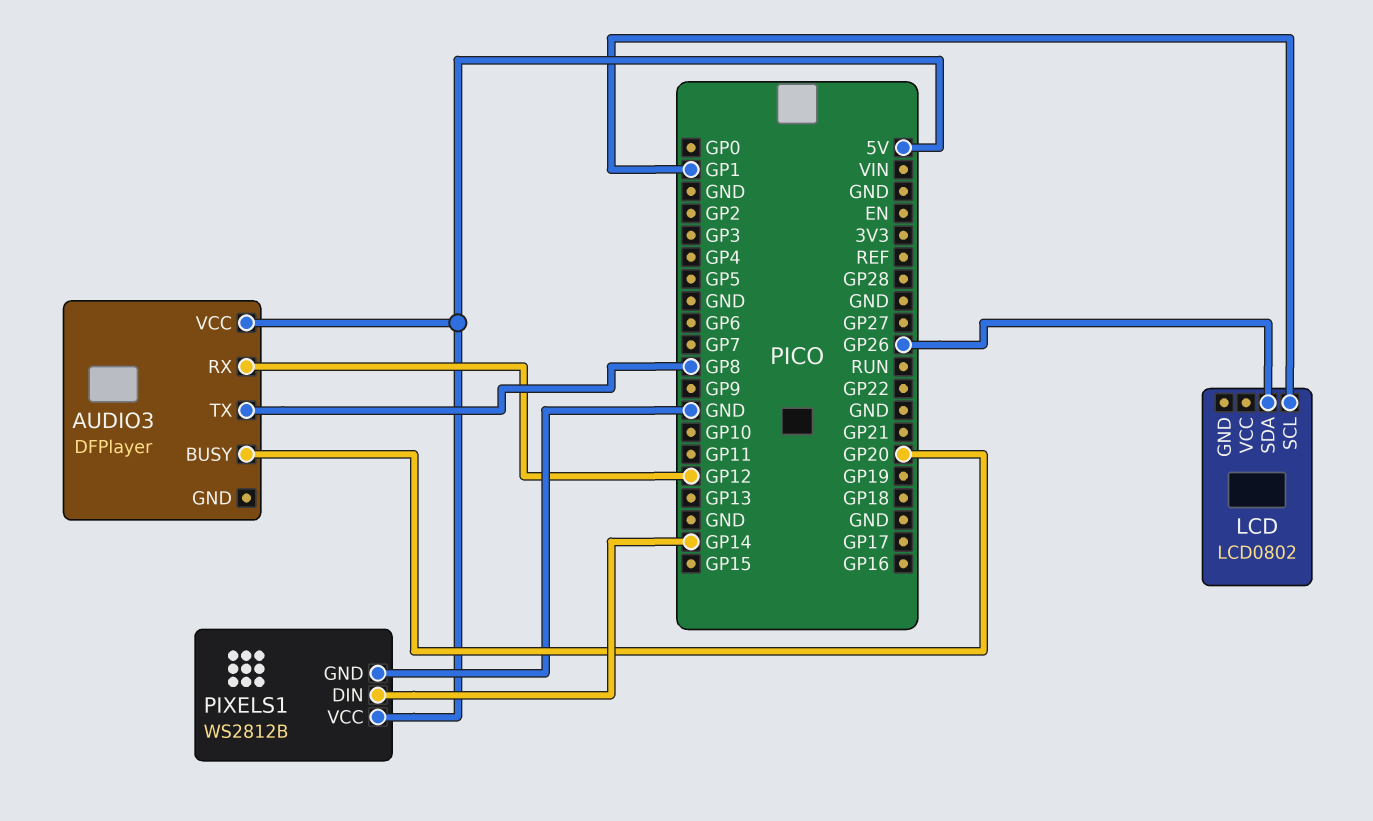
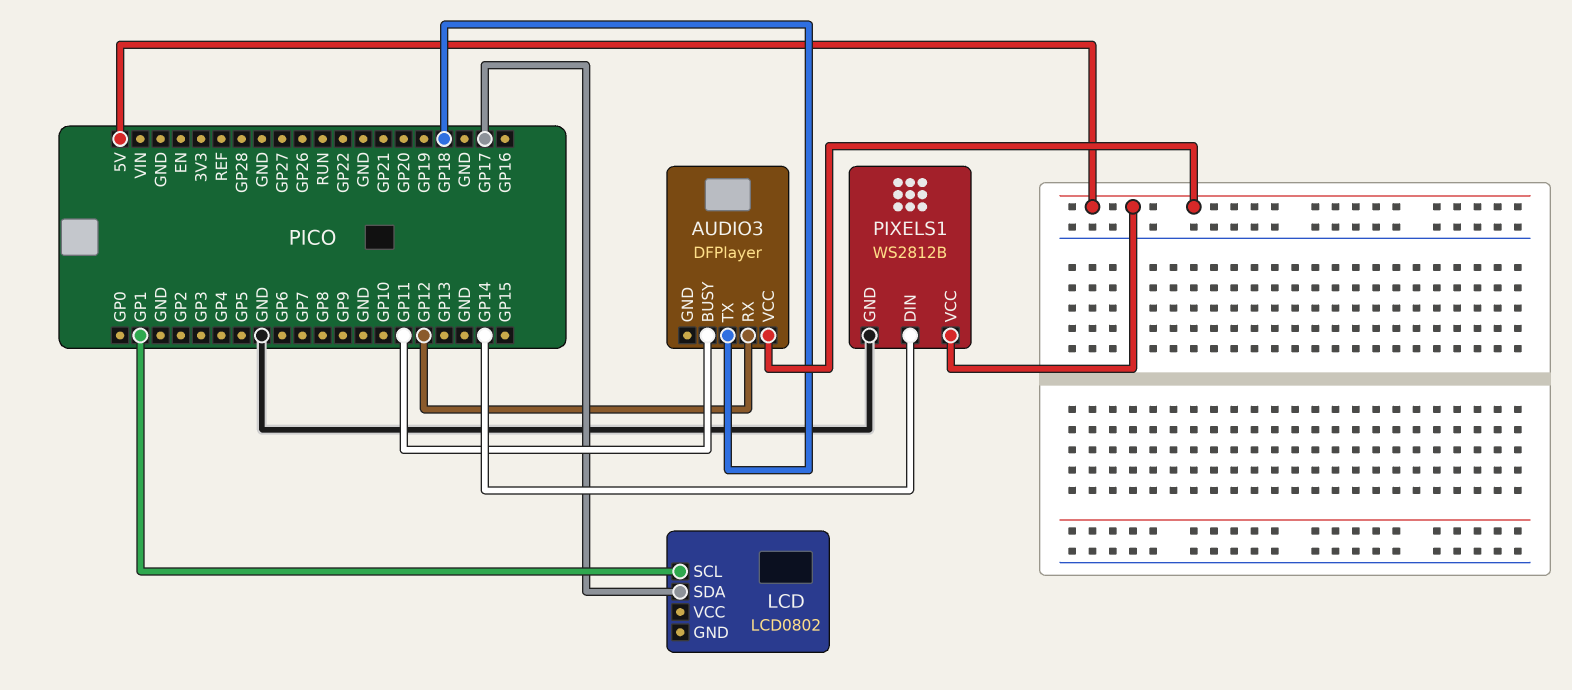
AUDIO3 pin BUSY: GP20 -> GP11
AUDIO3 pin TX: GP8 -> GP18
LCD pin SDA: GP26 -> GP17

